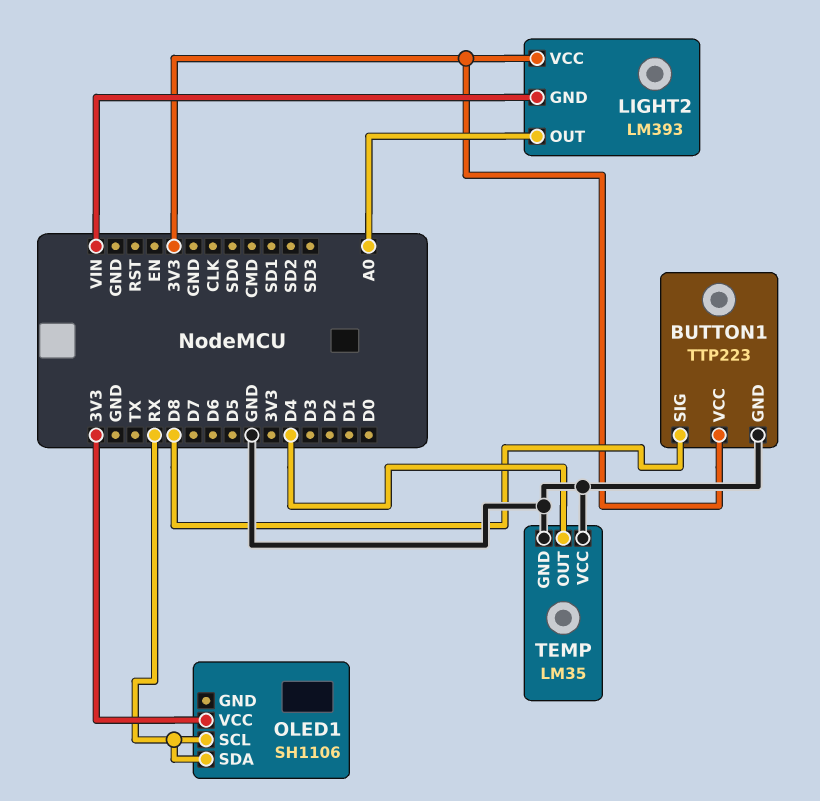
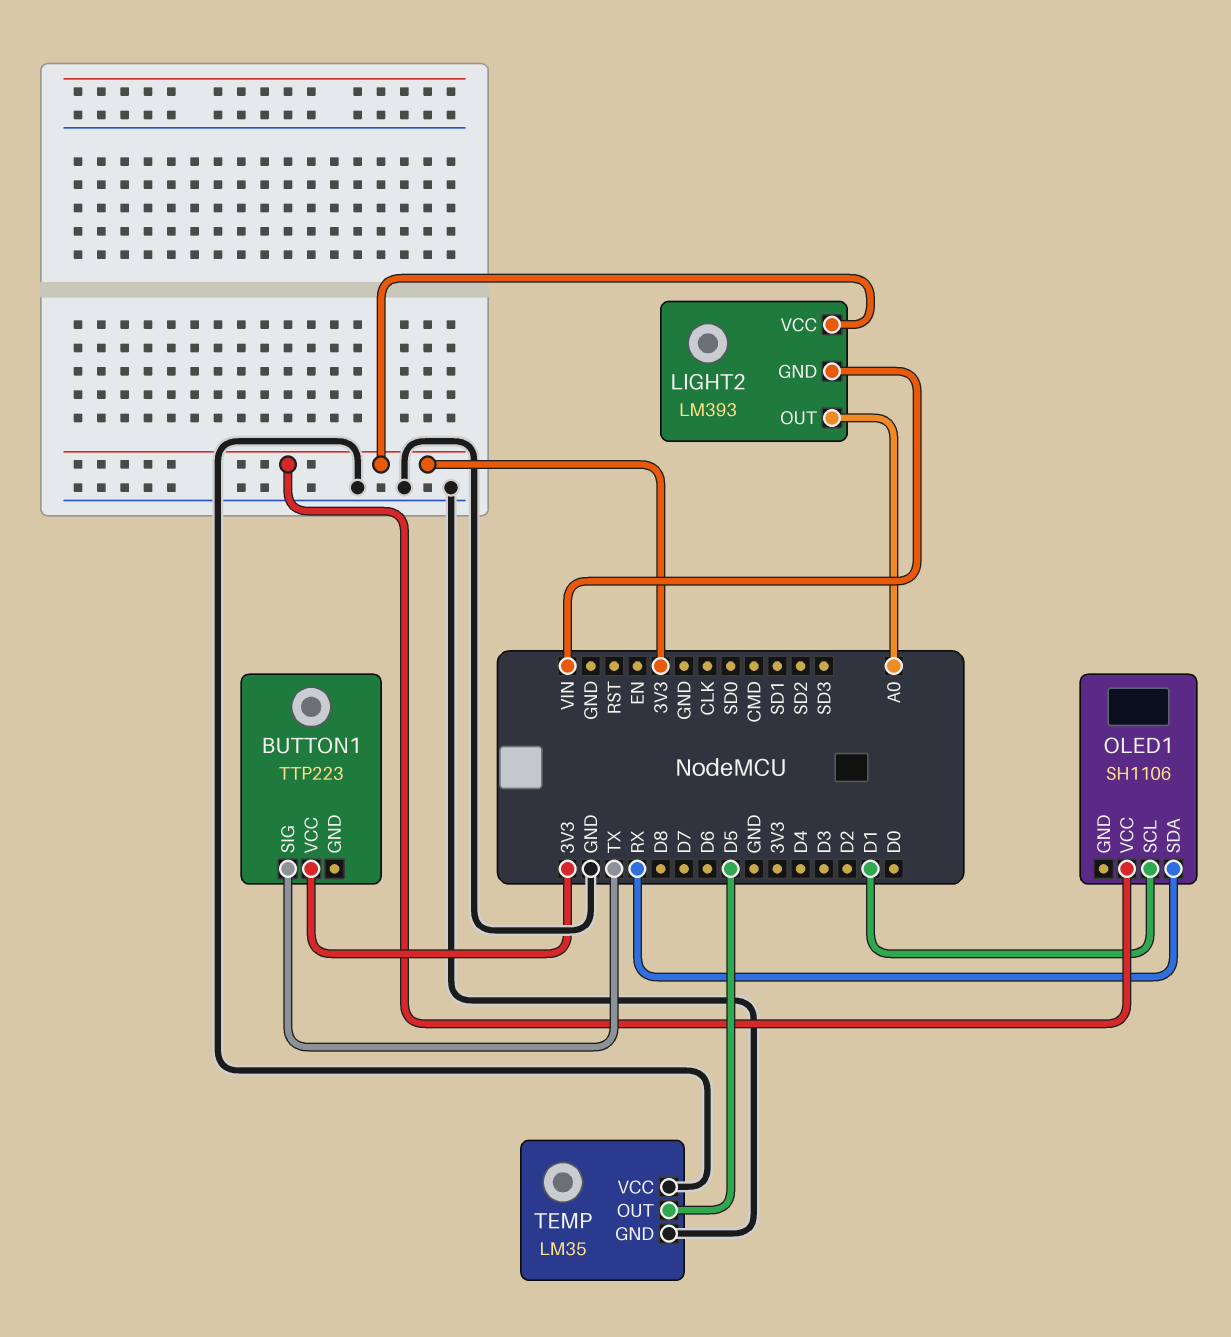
BUTTON1 pin GND: GND -> none
BUTTON1 pin SIG: D8 -> TX
OLED1 pin SCL: RX -> D1
TEMP pin OUT: D4 -> D5

